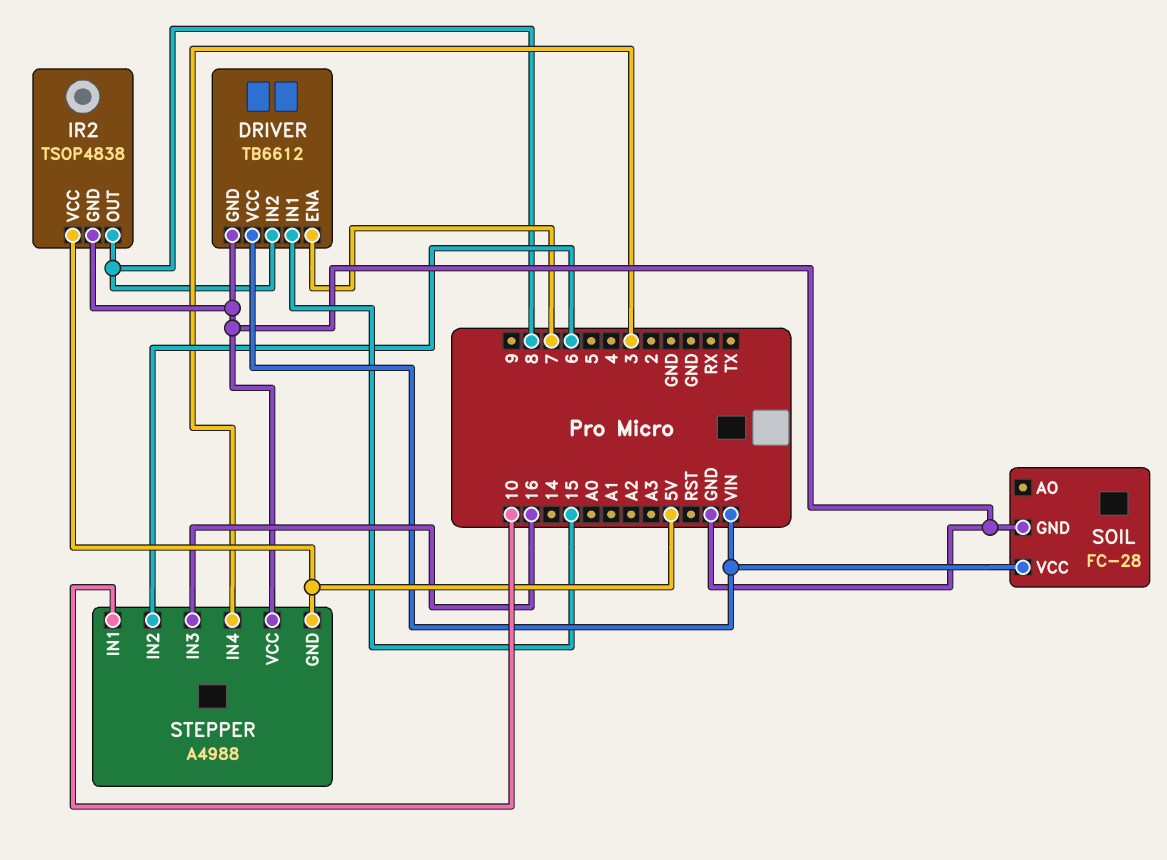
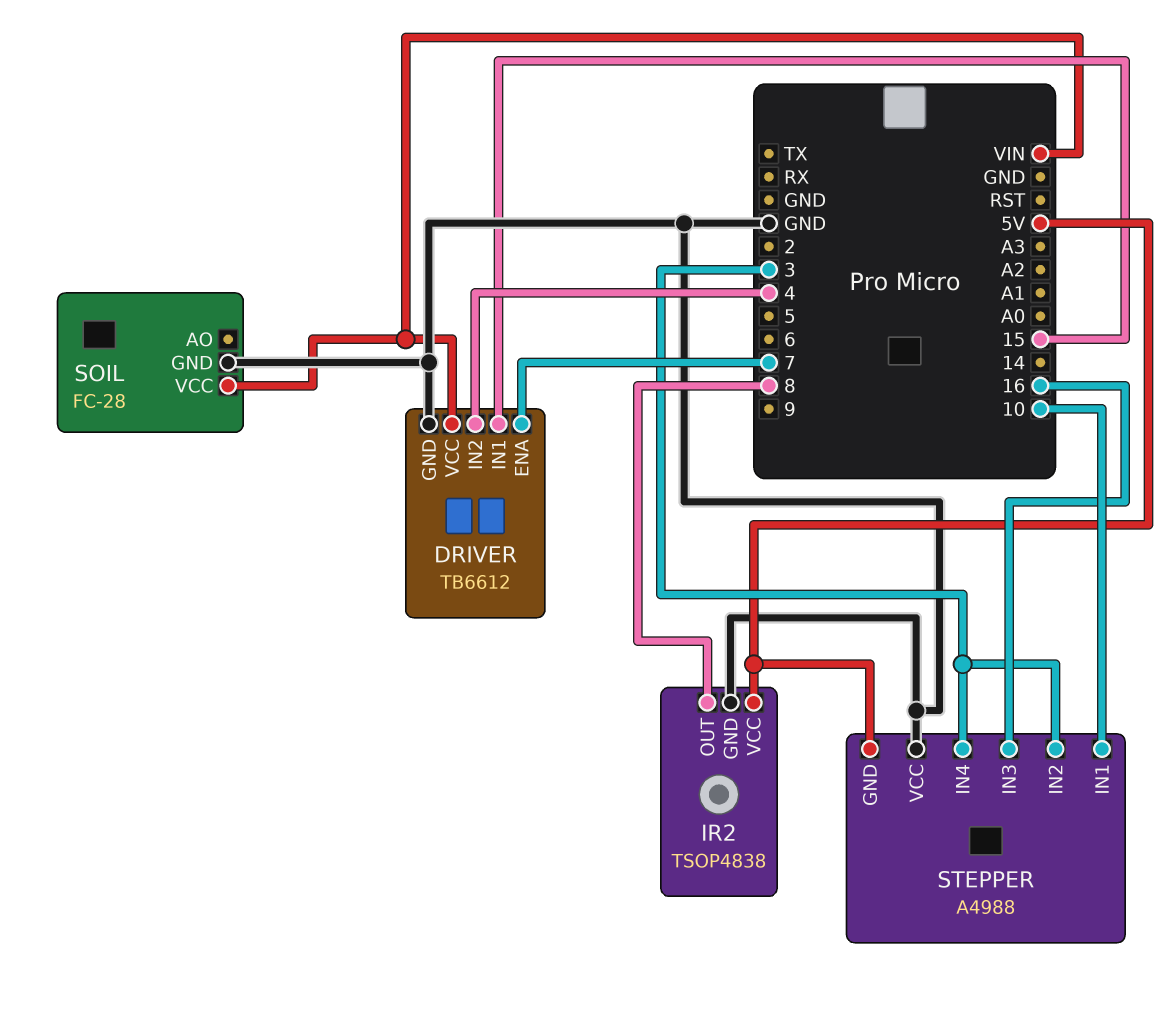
DRIVER pin IN2: 8 -> 4
STEPPER pin IN2: 6 -> 3

